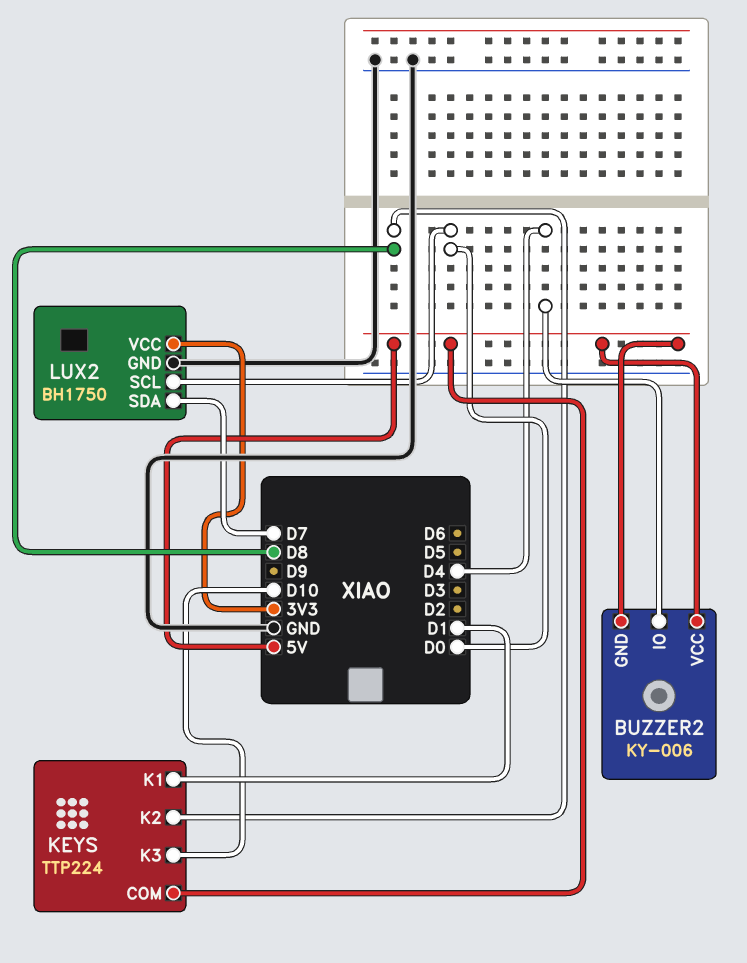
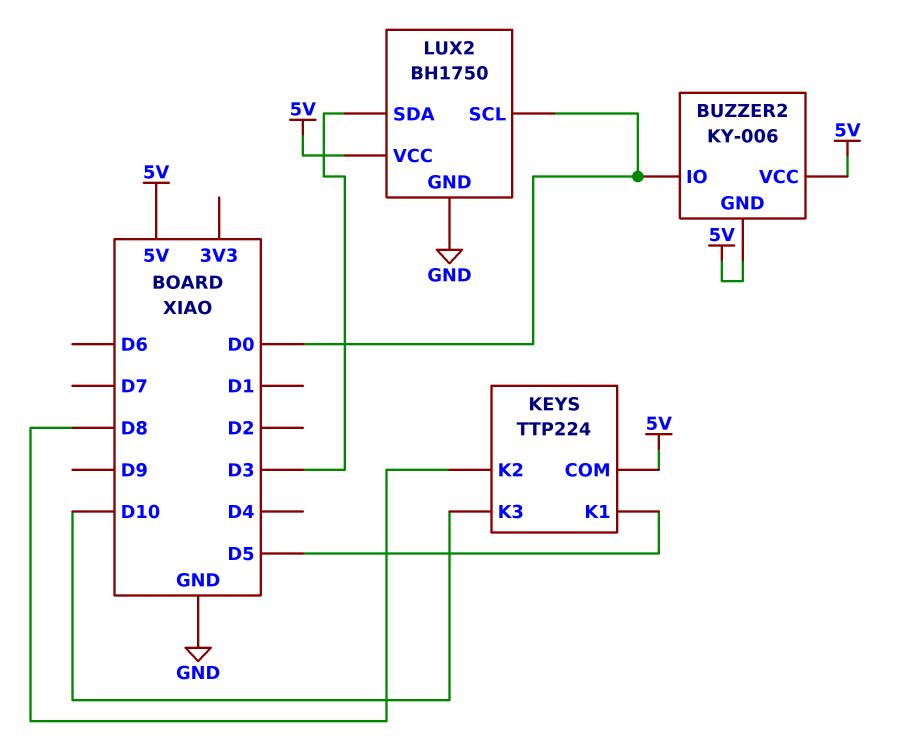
BUZZER2 pin IO: D4 -> D0
KEYS pin K1: D1 -> D5
LUX2 pin SDA: D7 -> D3
LUX2 pin VCC: 3V3 -> 5V

